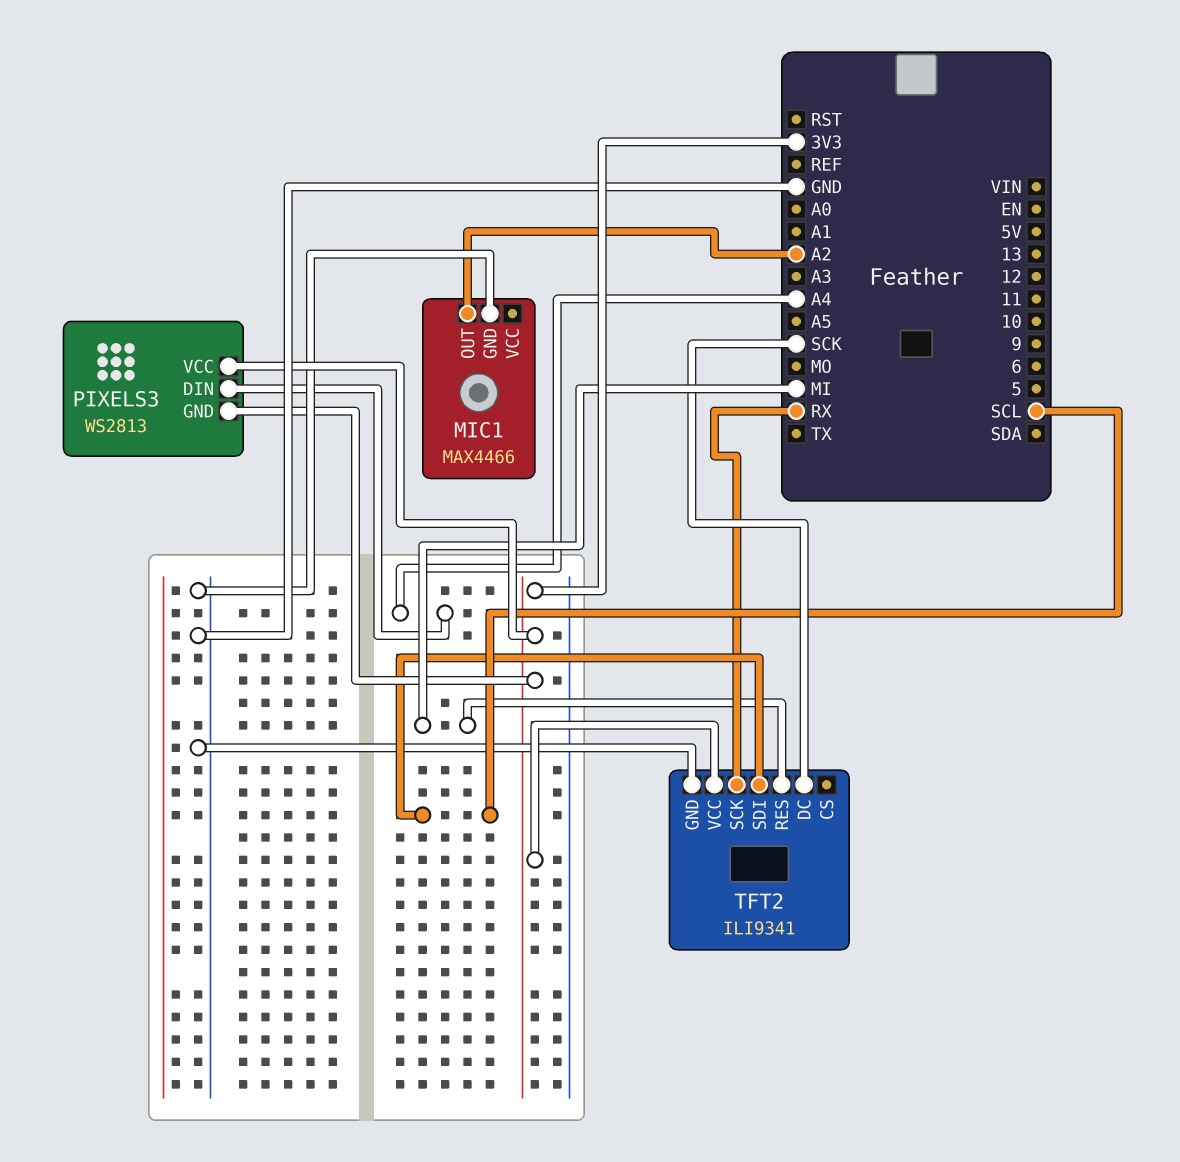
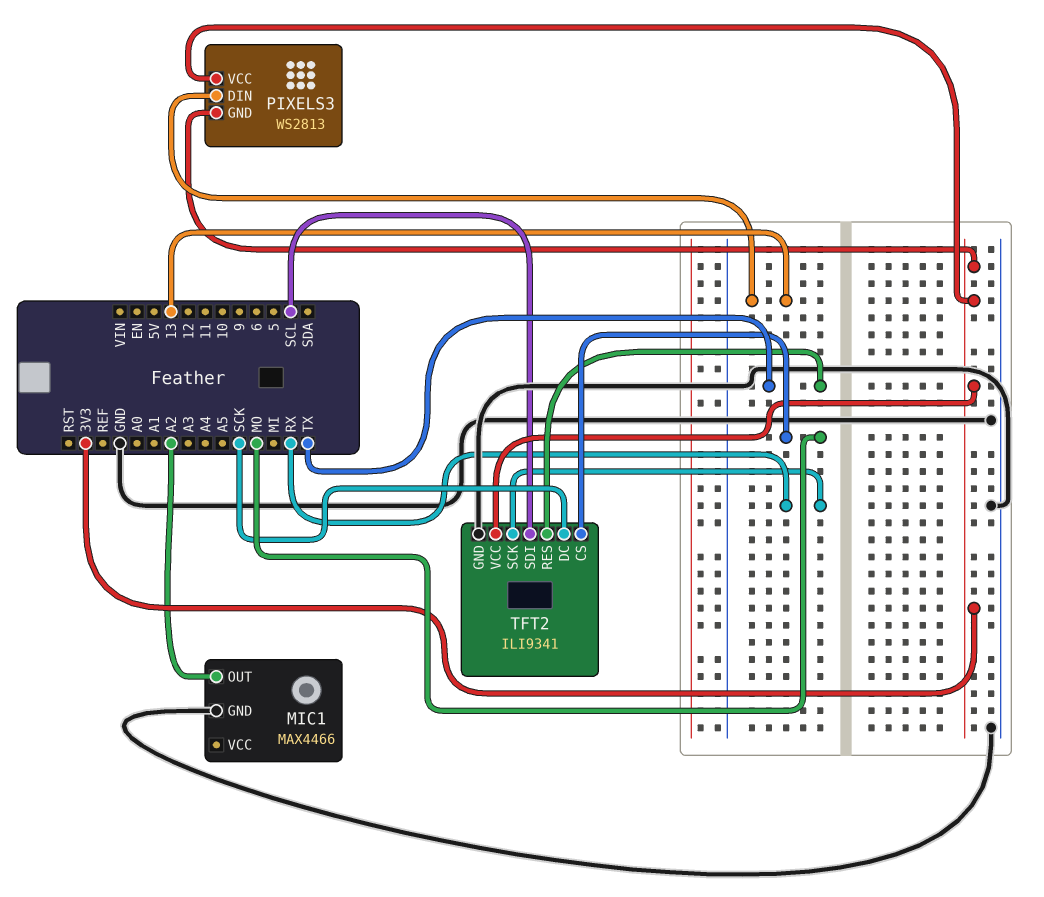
PIXELS3 pin DIN: A4 -> 13
TFT2 pin CS: none -> MO
TFT2 pin RES: MI -> TX

